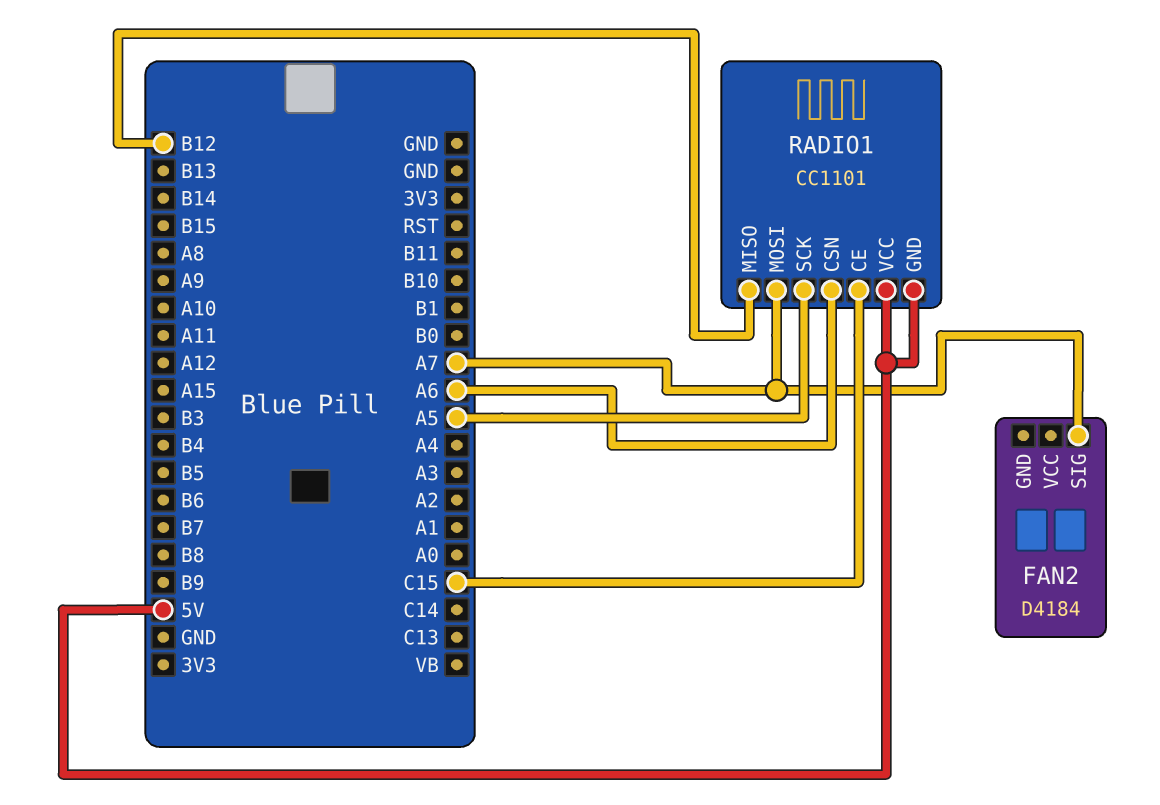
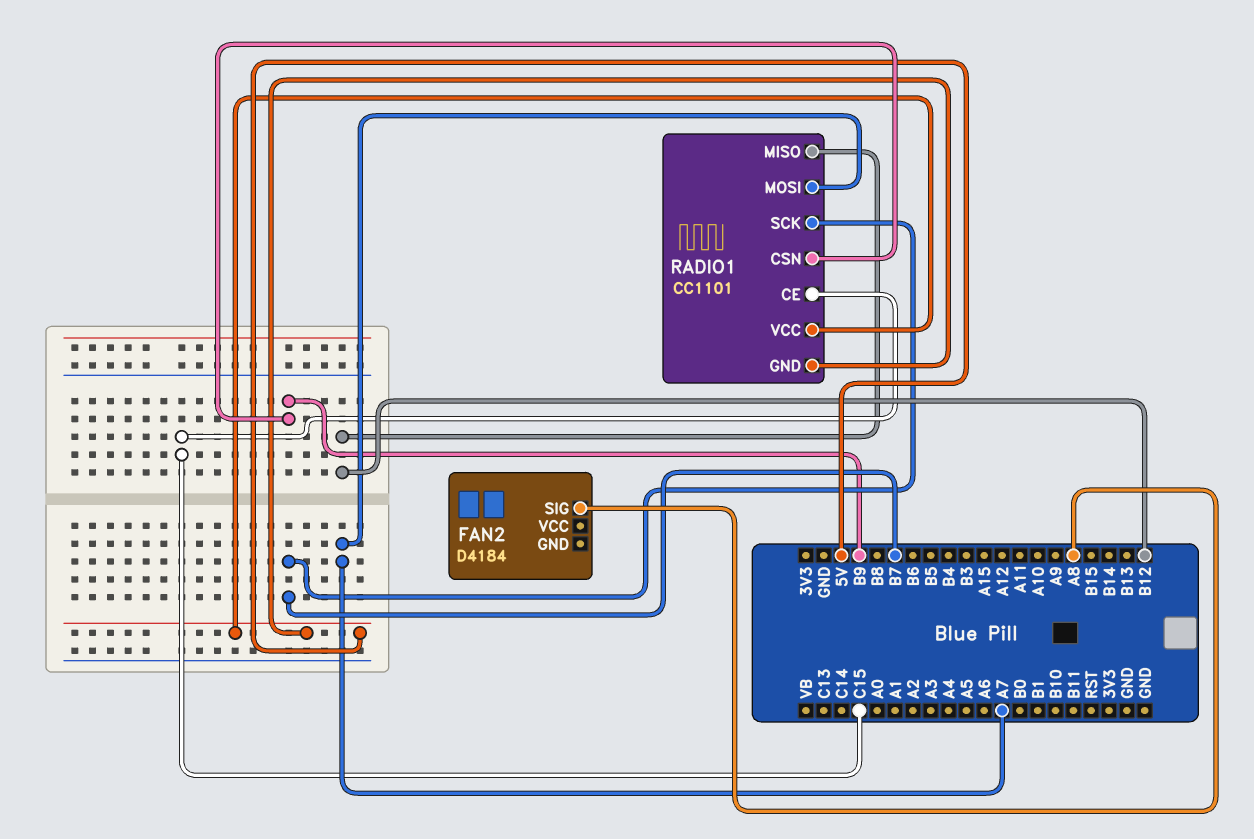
FAN2 pin SIG: A7 -> A8
RADIO1 pin CSN: A6 -> B9
RADIO1 pin SCK: A5 -> B7

